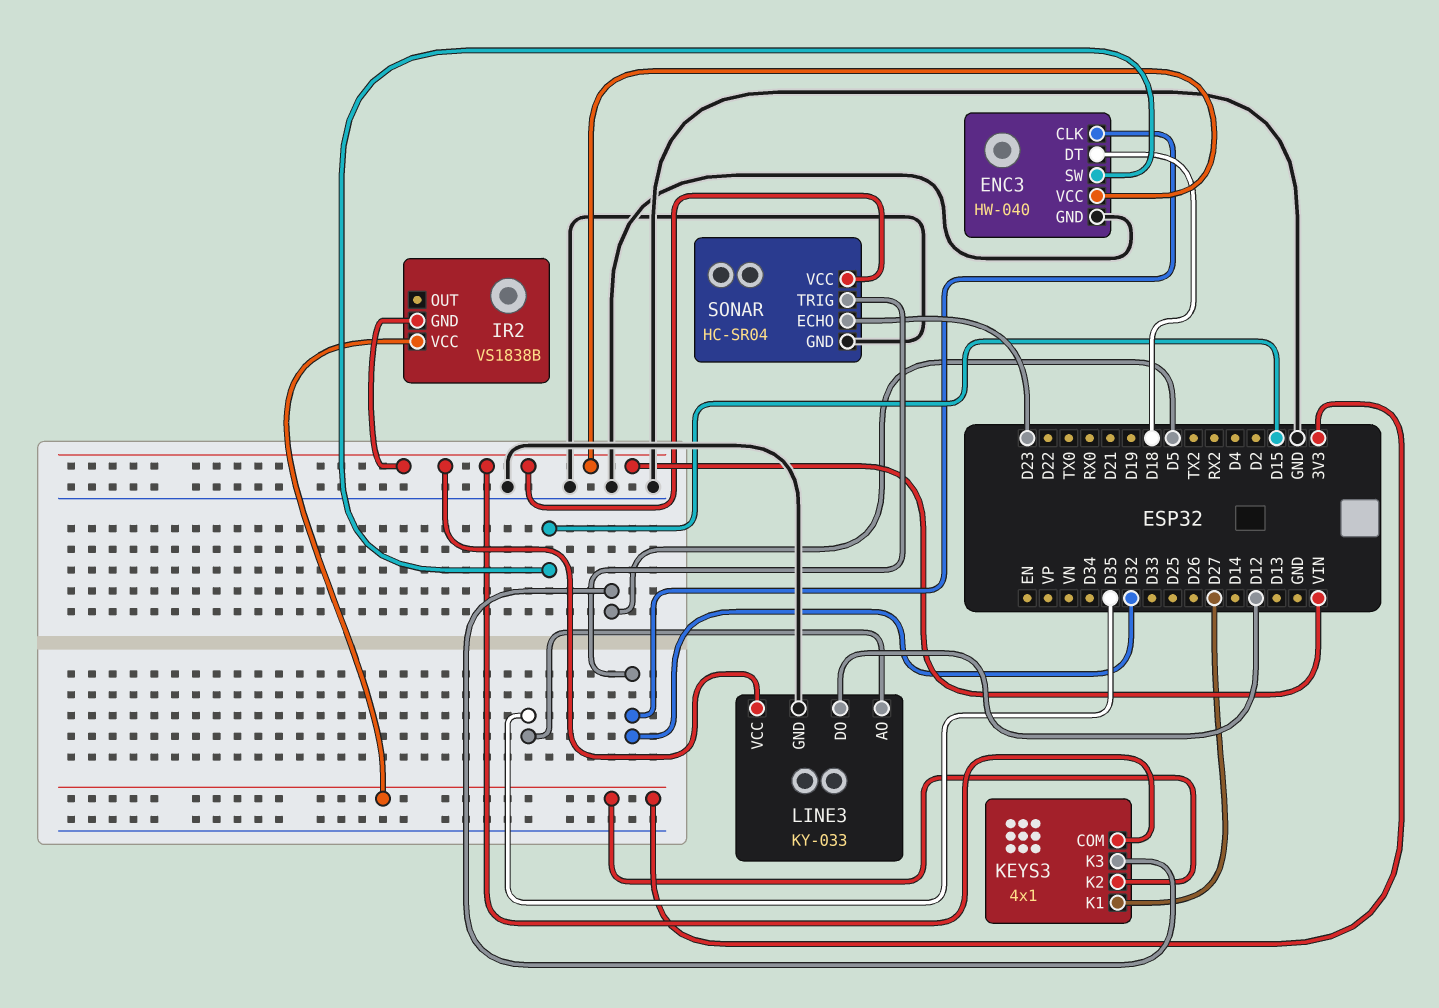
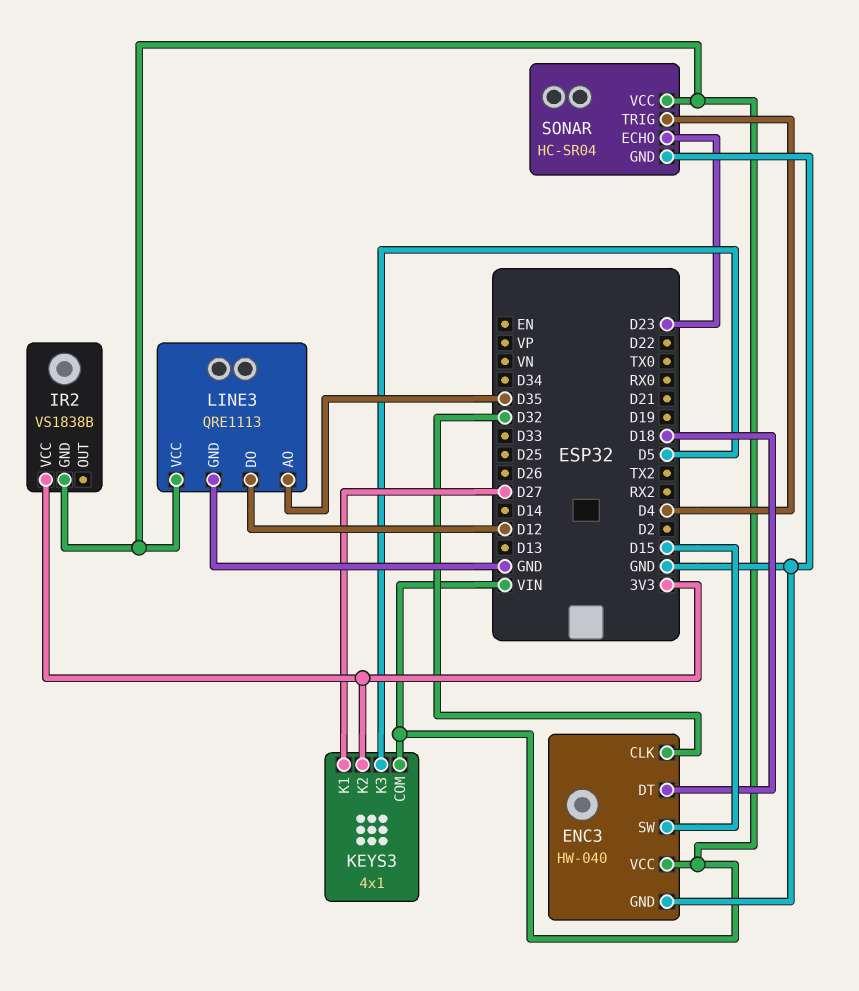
LINE3: KY-033 -> QRE1113
SONAR pin TRIG: D32 -> D4

